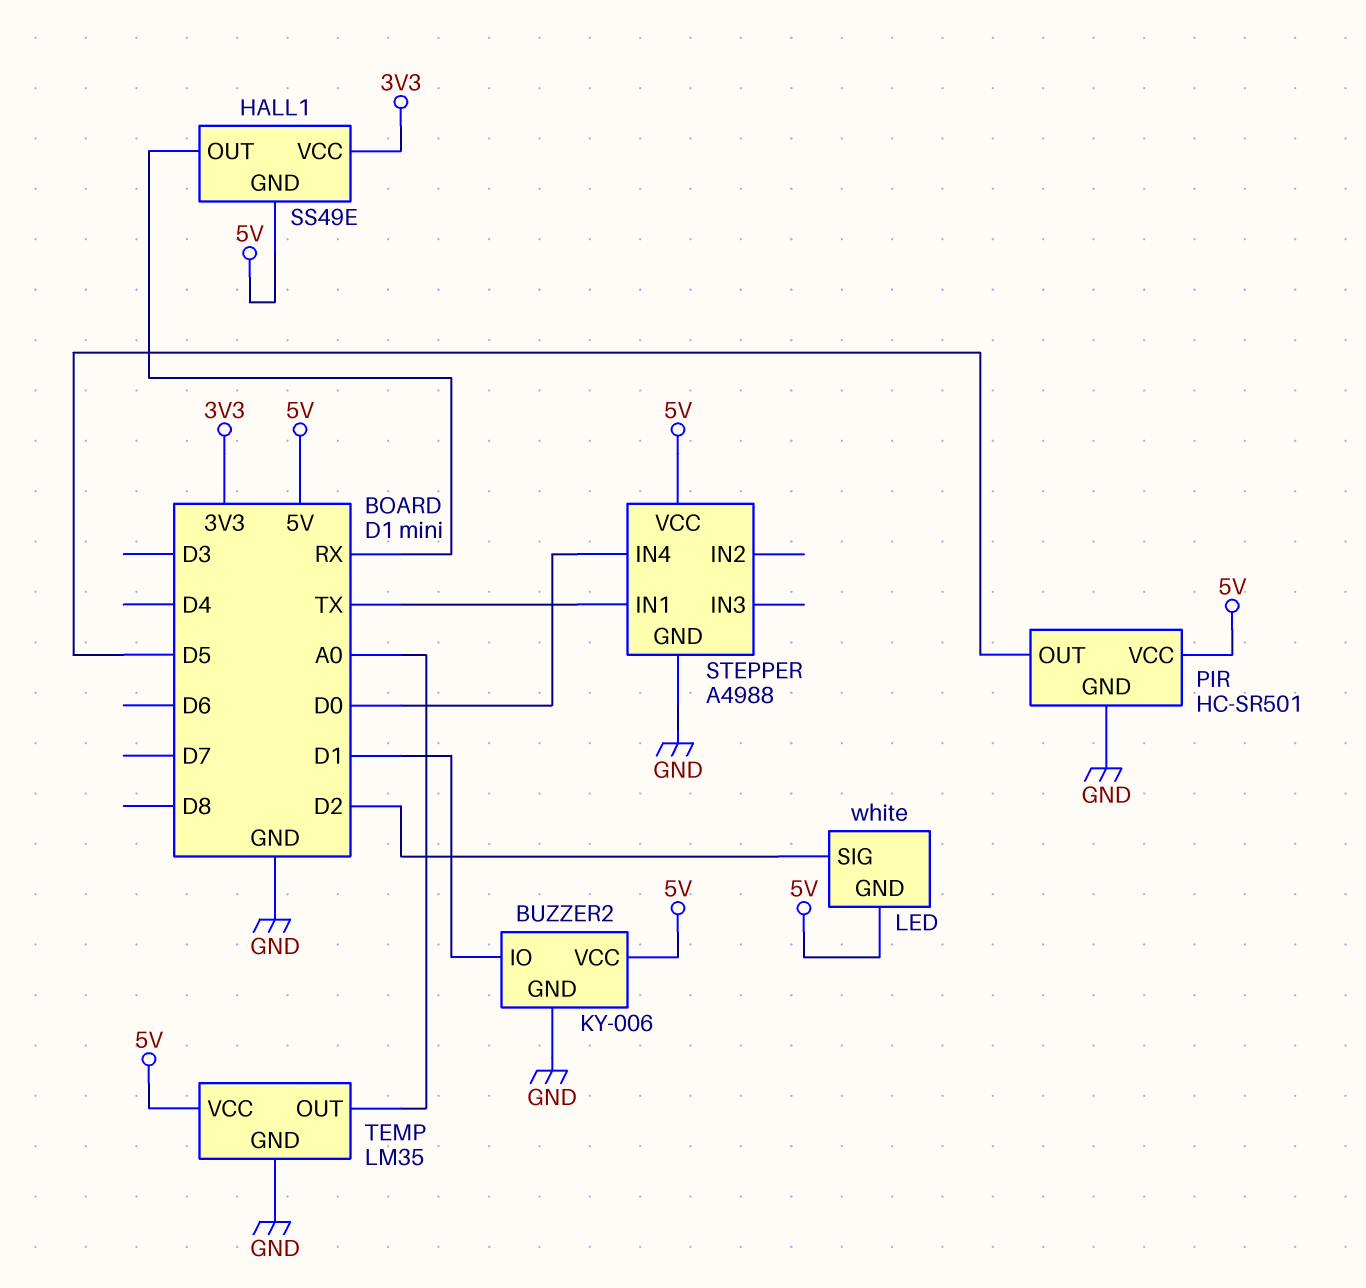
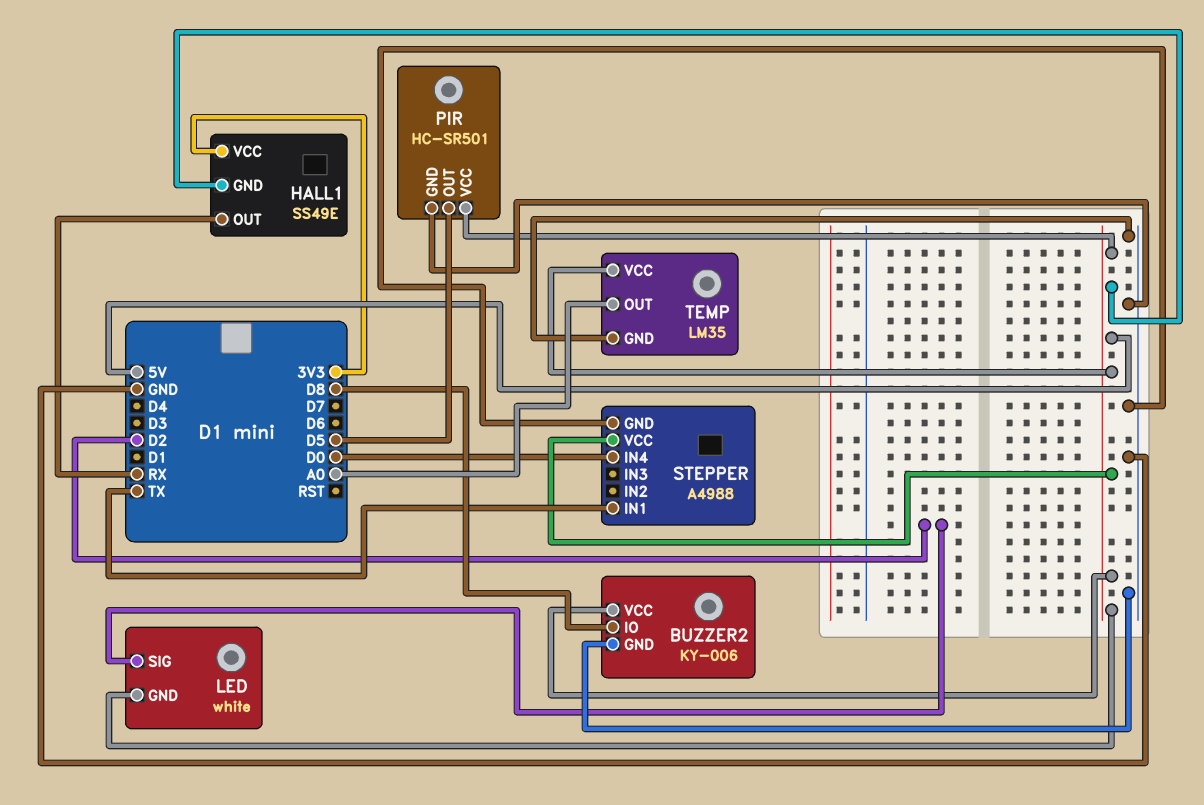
BUZZER2 pin IO: D1 -> D8

